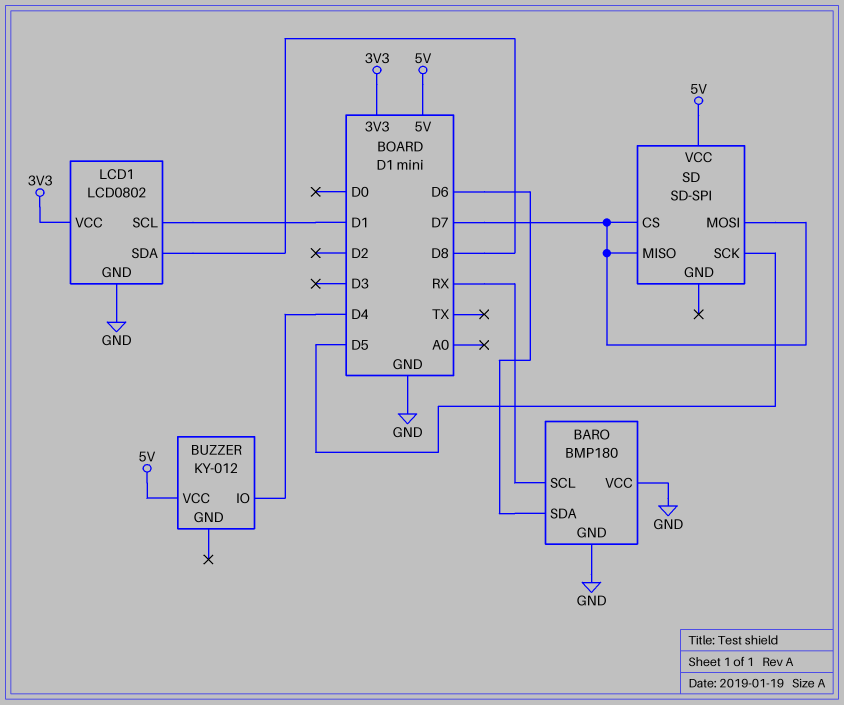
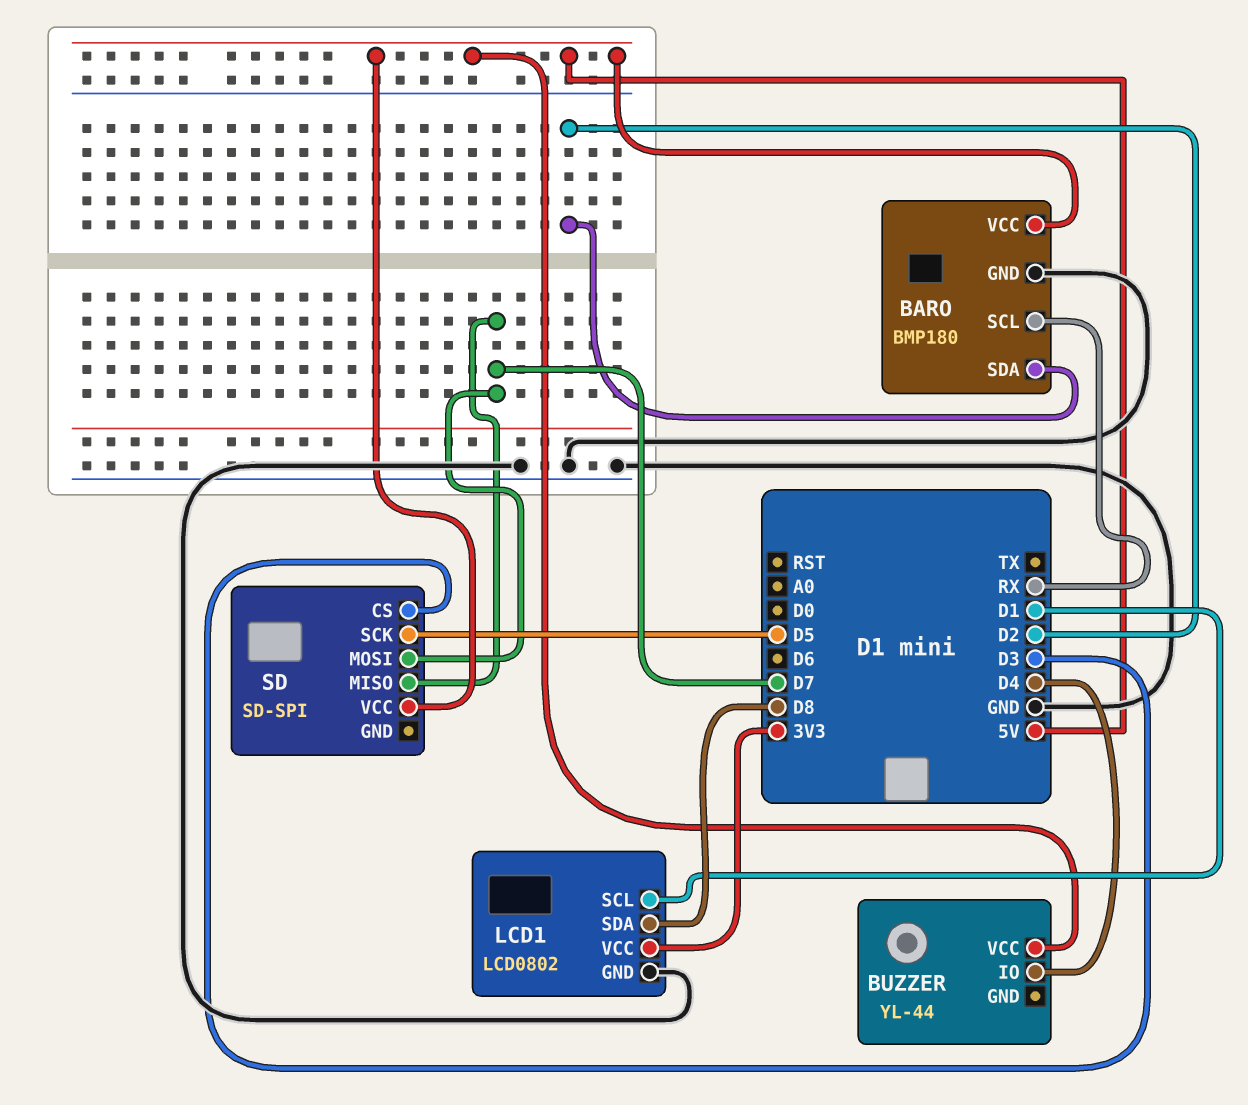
BARO pin SDA: D6 -> D2
BARO pin VCC: GND -> 5V
BUZZER: KY-012 -> YL-44
SD pin CS: D7 -> D3

